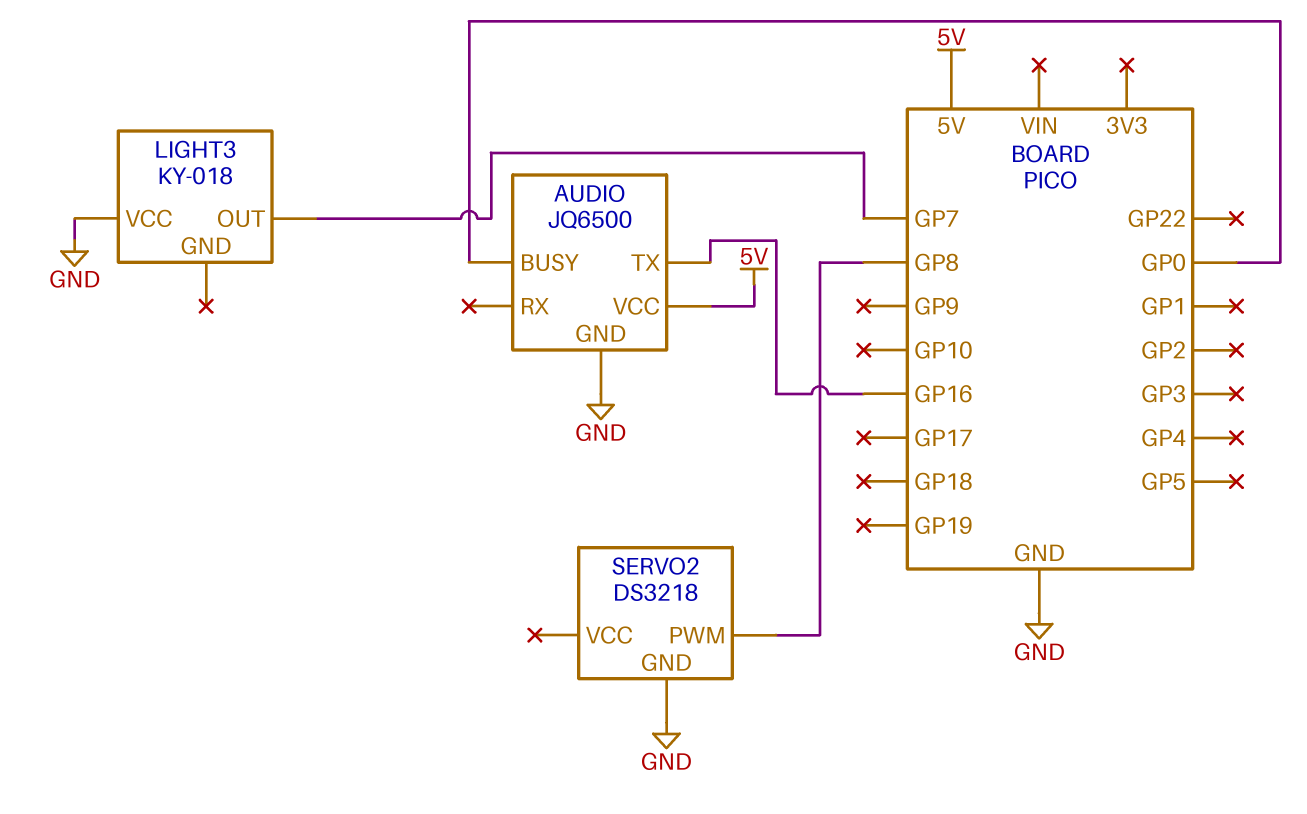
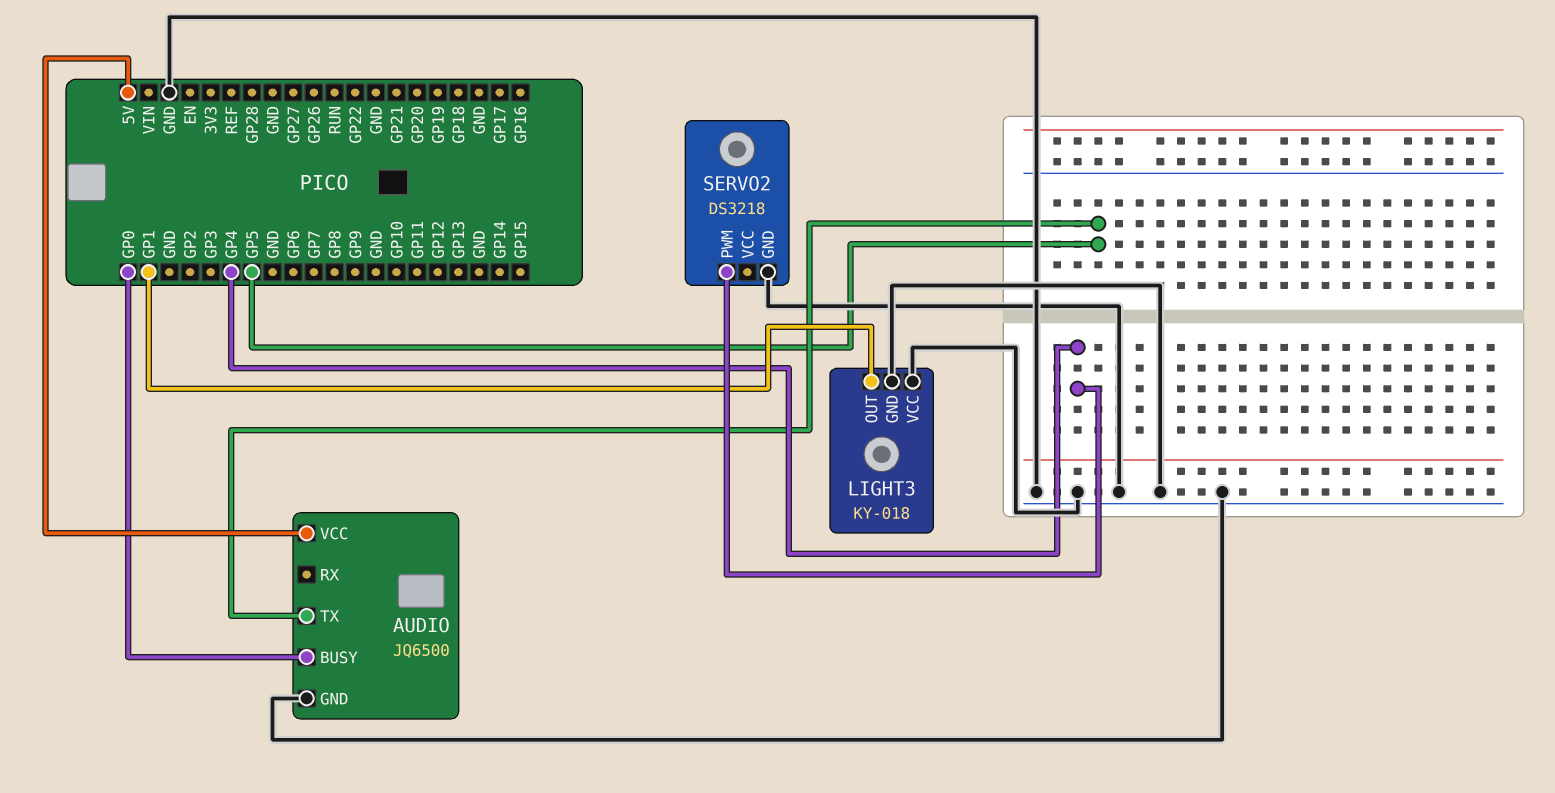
AUDIO pin TX: GP16 -> GP5
LIGHT3 pin GND: none -> GND
LIGHT3 pin OUT: GP7 -> GP1
SERVO2 pin PWM: GP8 -> GP4

